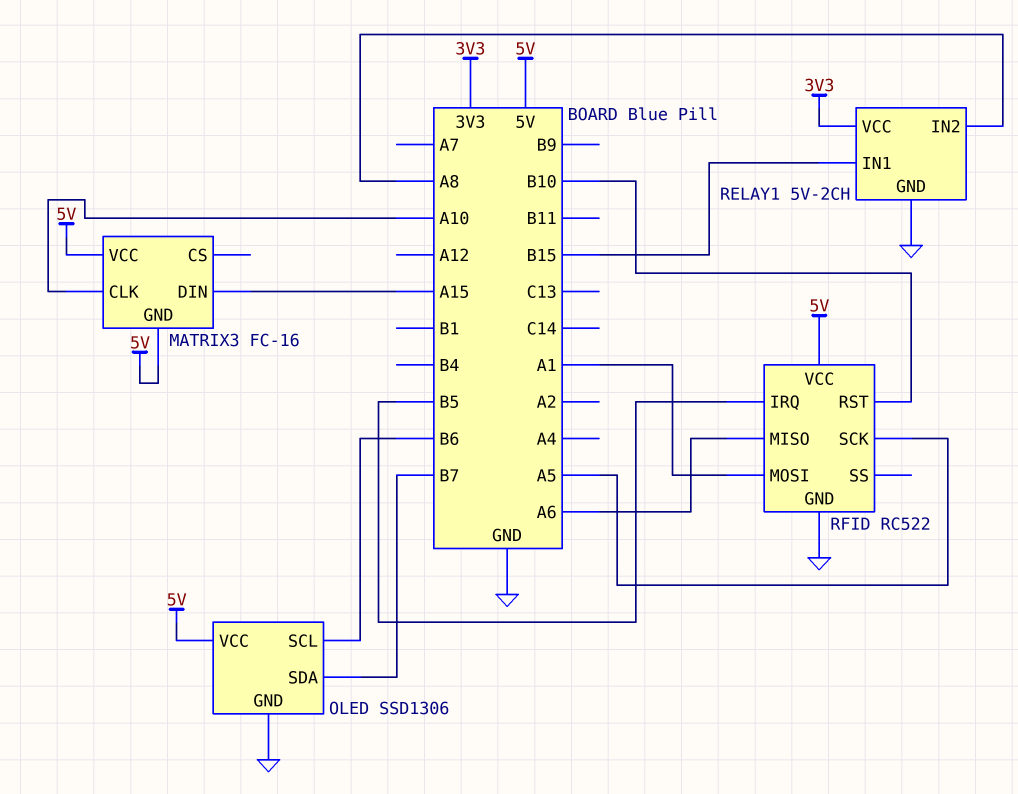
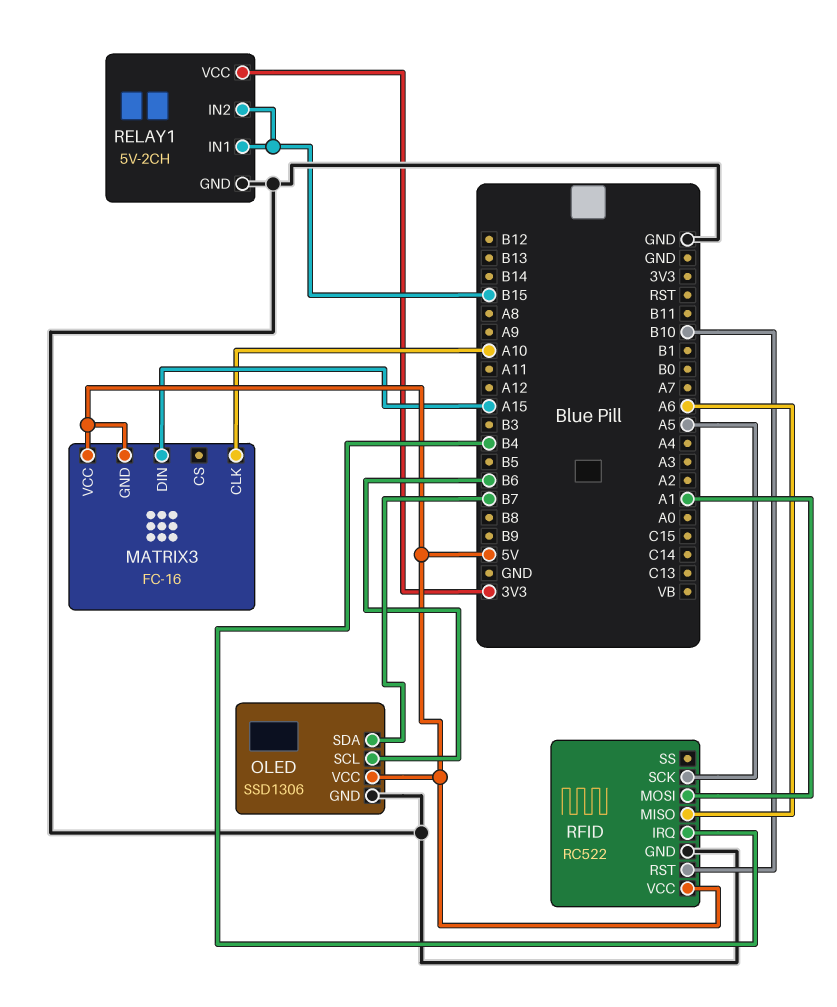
RELAY1 pin IN2: A8 -> B15
RFID pin IRQ: B5 -> B4

